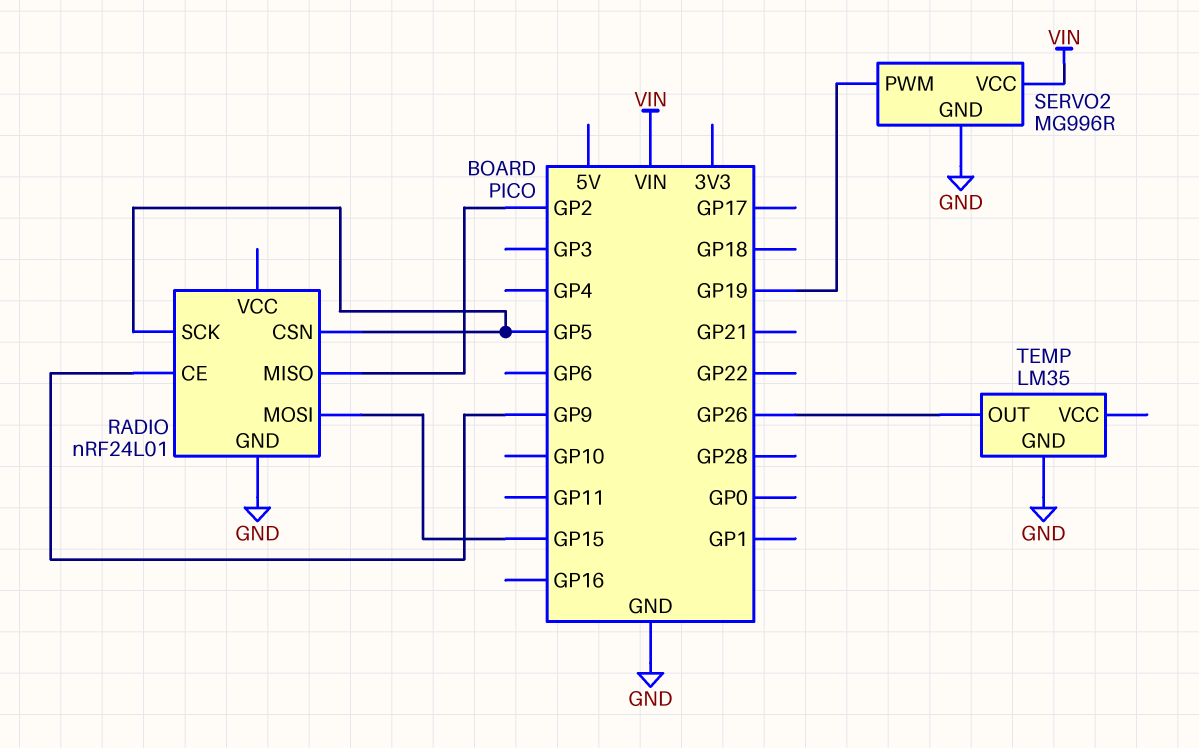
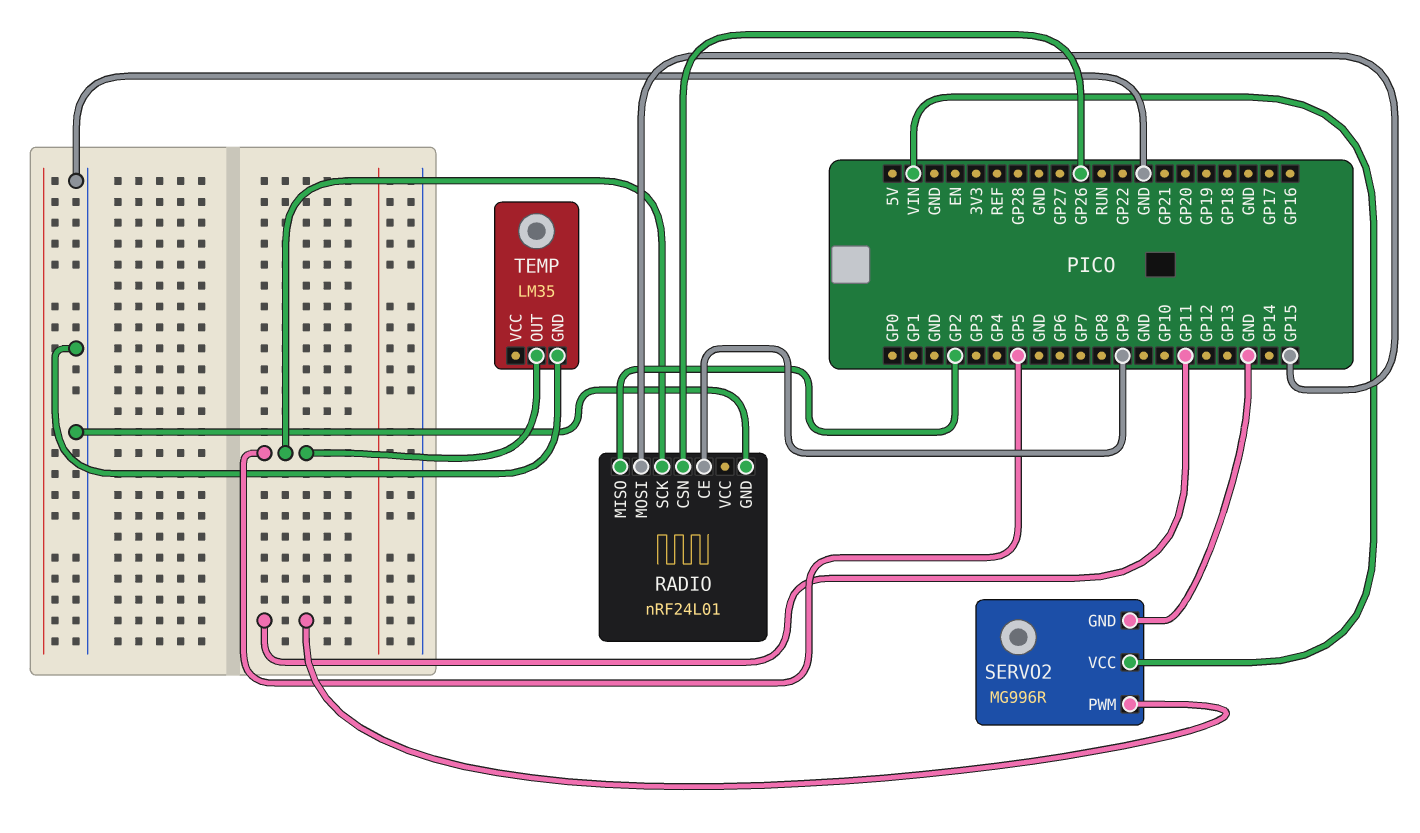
RADIO pin CSN: GP5 -> GP26
SERVO2 pin PWM: GP19 -> GP11
TEMP pin OUT: GP26 -> GP5

